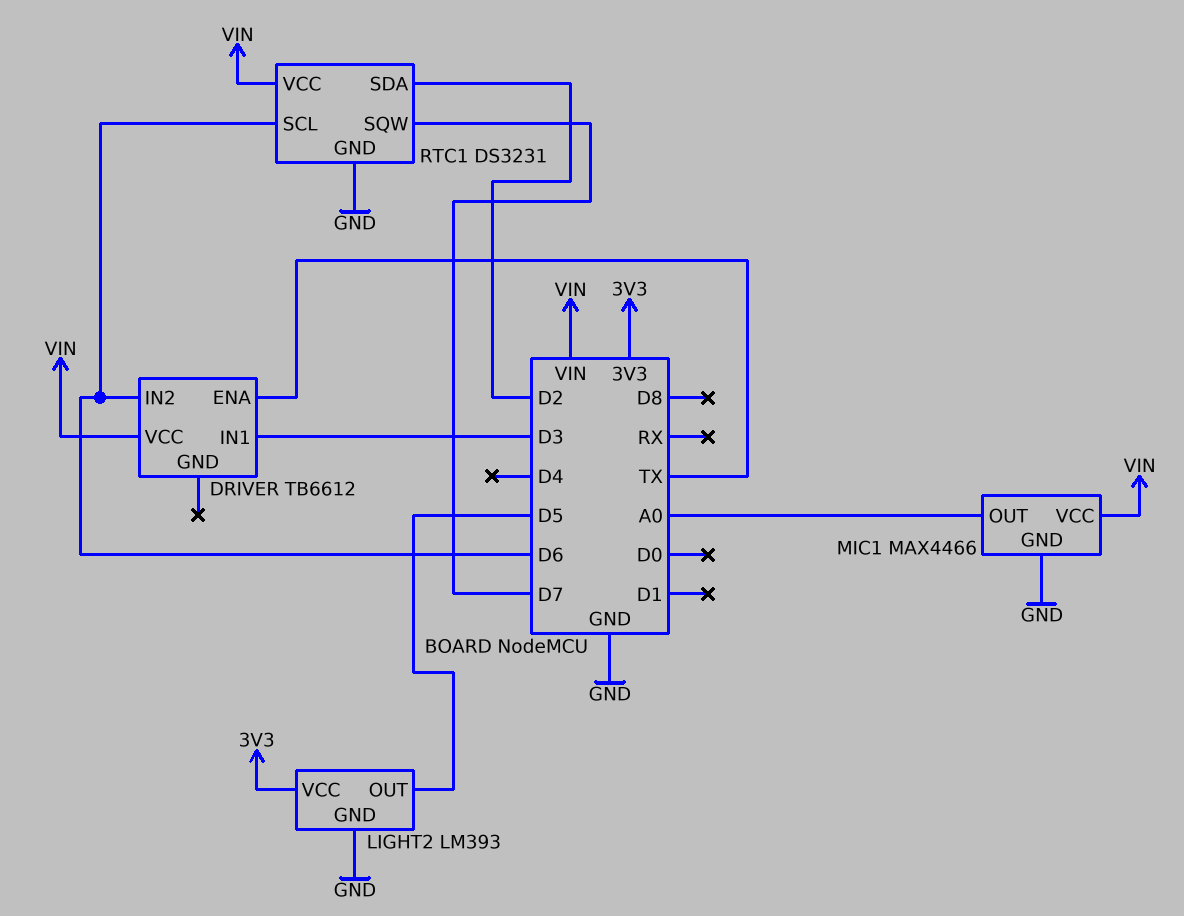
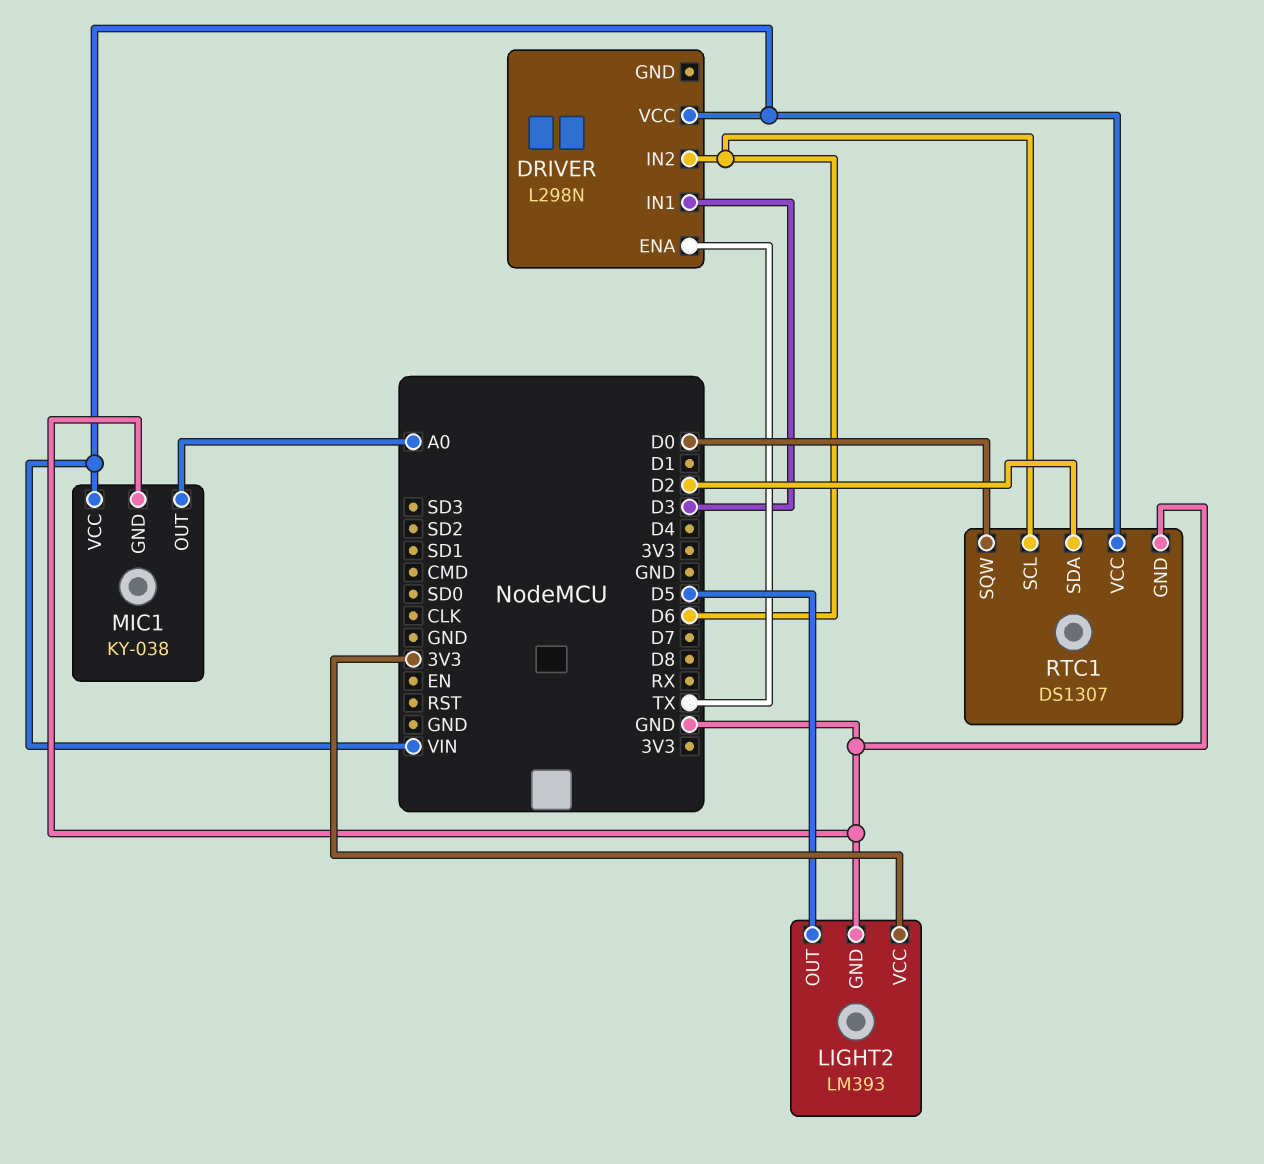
DRIVER: TB6612 -> L298N
MIC1: MAX4466 -> KY-038
RTC1: DS3231 -> DS1307
RTC1 pin SQW: D7 -> D0

